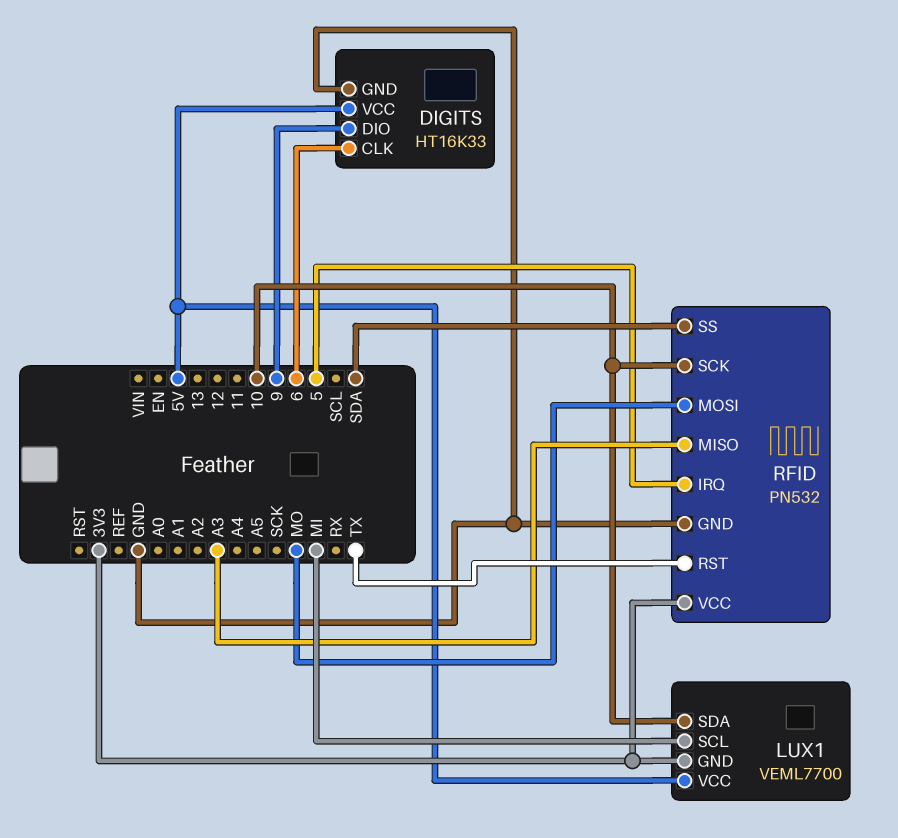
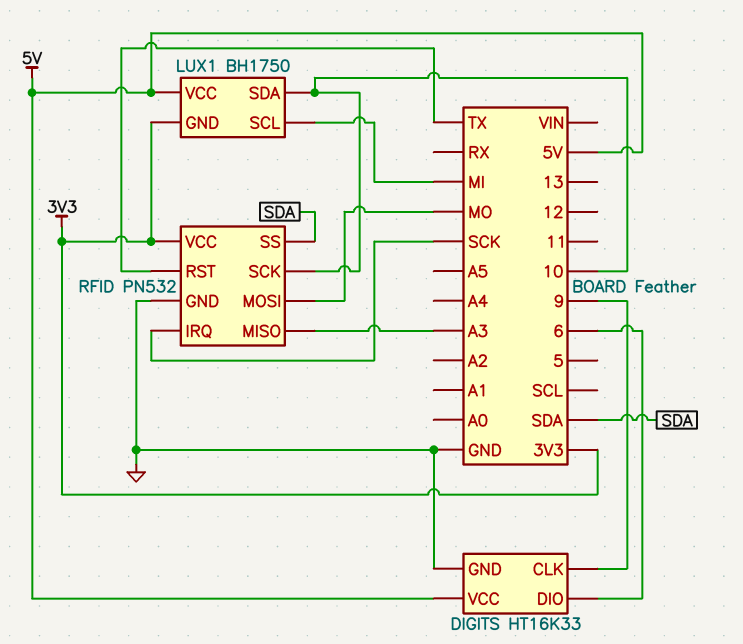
DIGITS pin CLK: 6 -> 9
DIGITS pin DIO: 9 -> 6
LUX1: VEML7700 -> BH1750
RFID pin IRQ: 5 -> SCK

